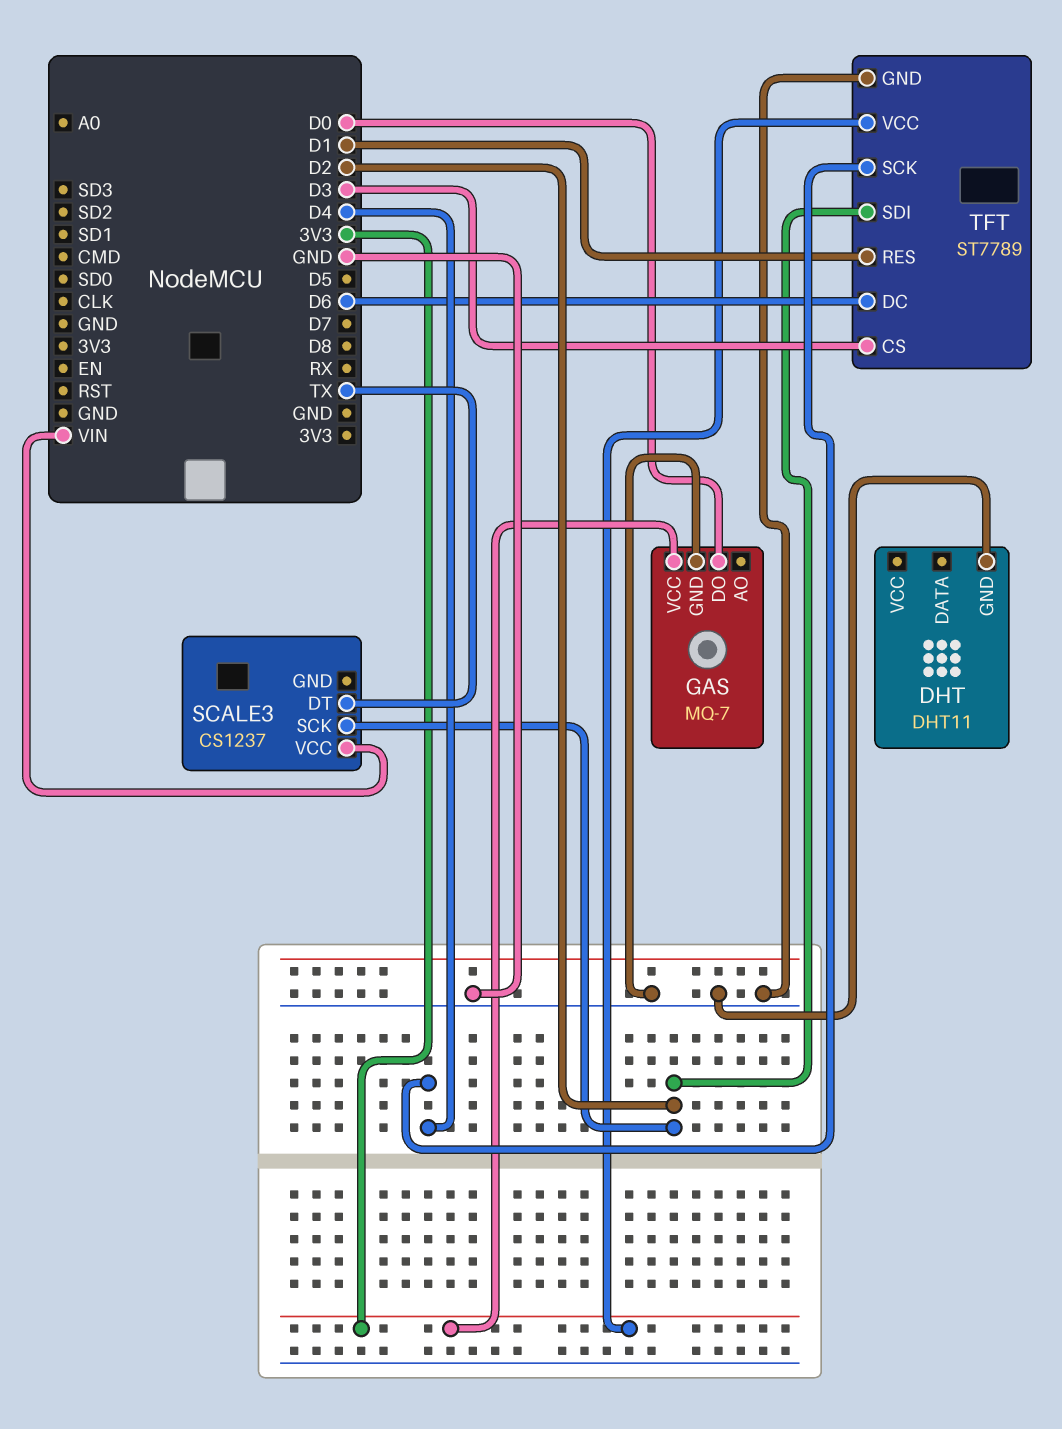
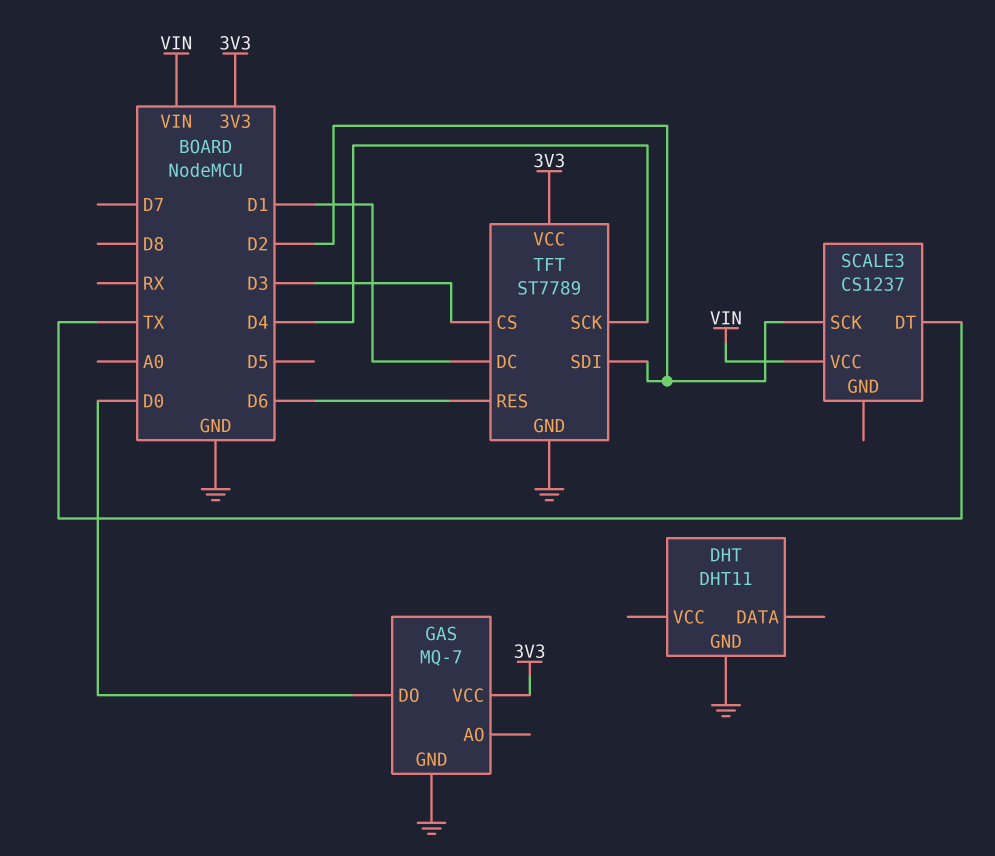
TFT pin DC: D6 -> D1
TFT pin RES: D1 -> D6

